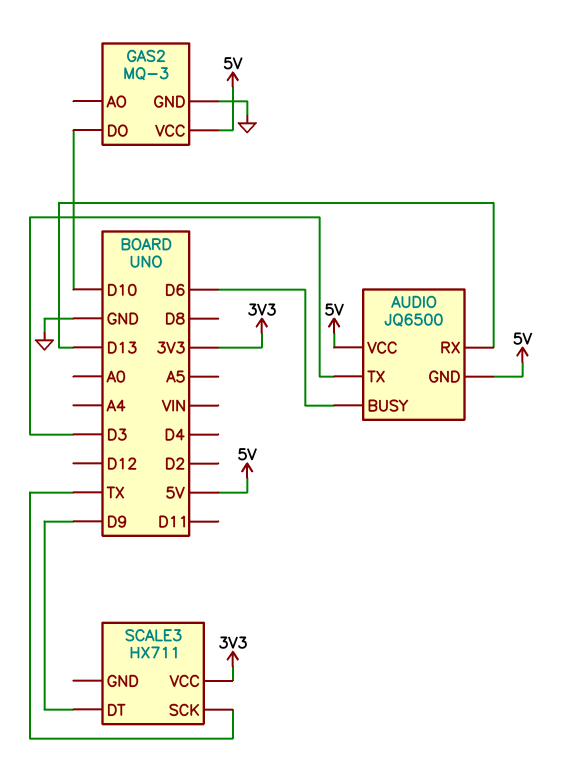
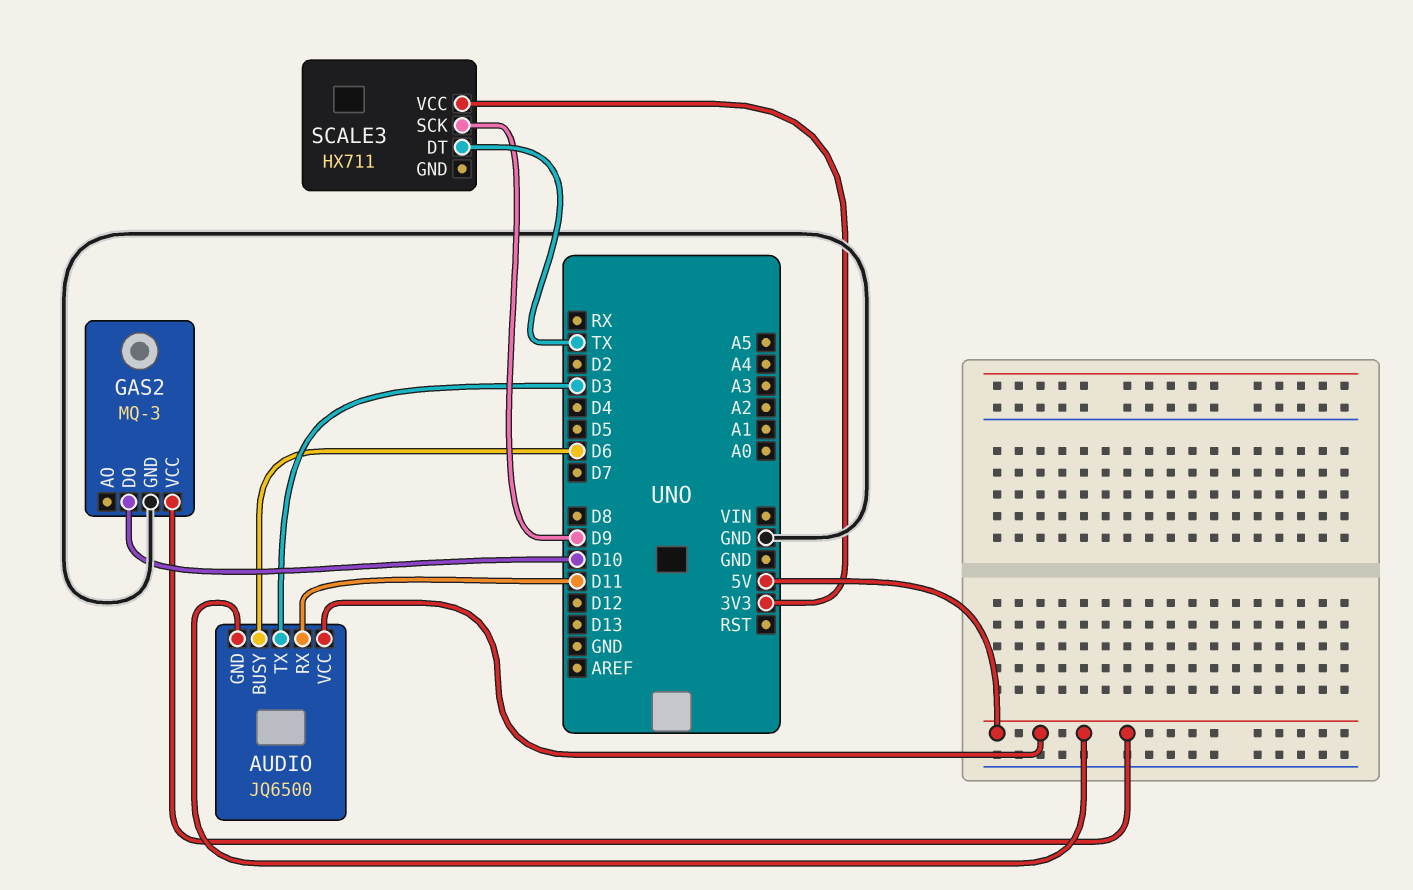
AUDIO pin RX: D13 -> D11
SCALE3 pin DT: D9 -> TX
SCALE3 pin SCK: TX -> D9

